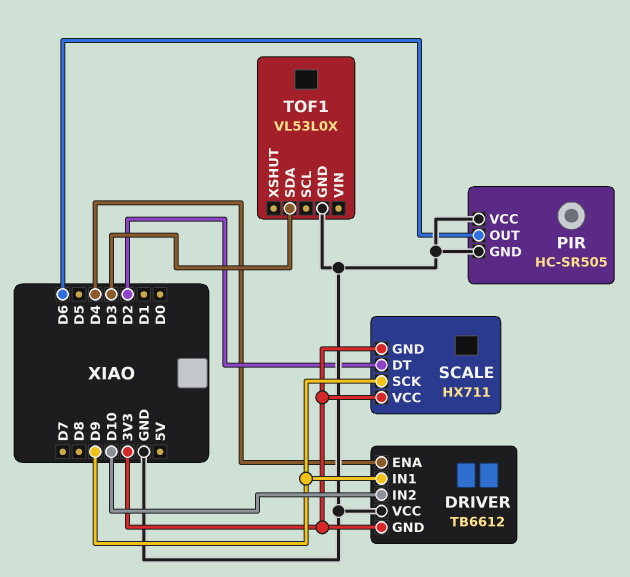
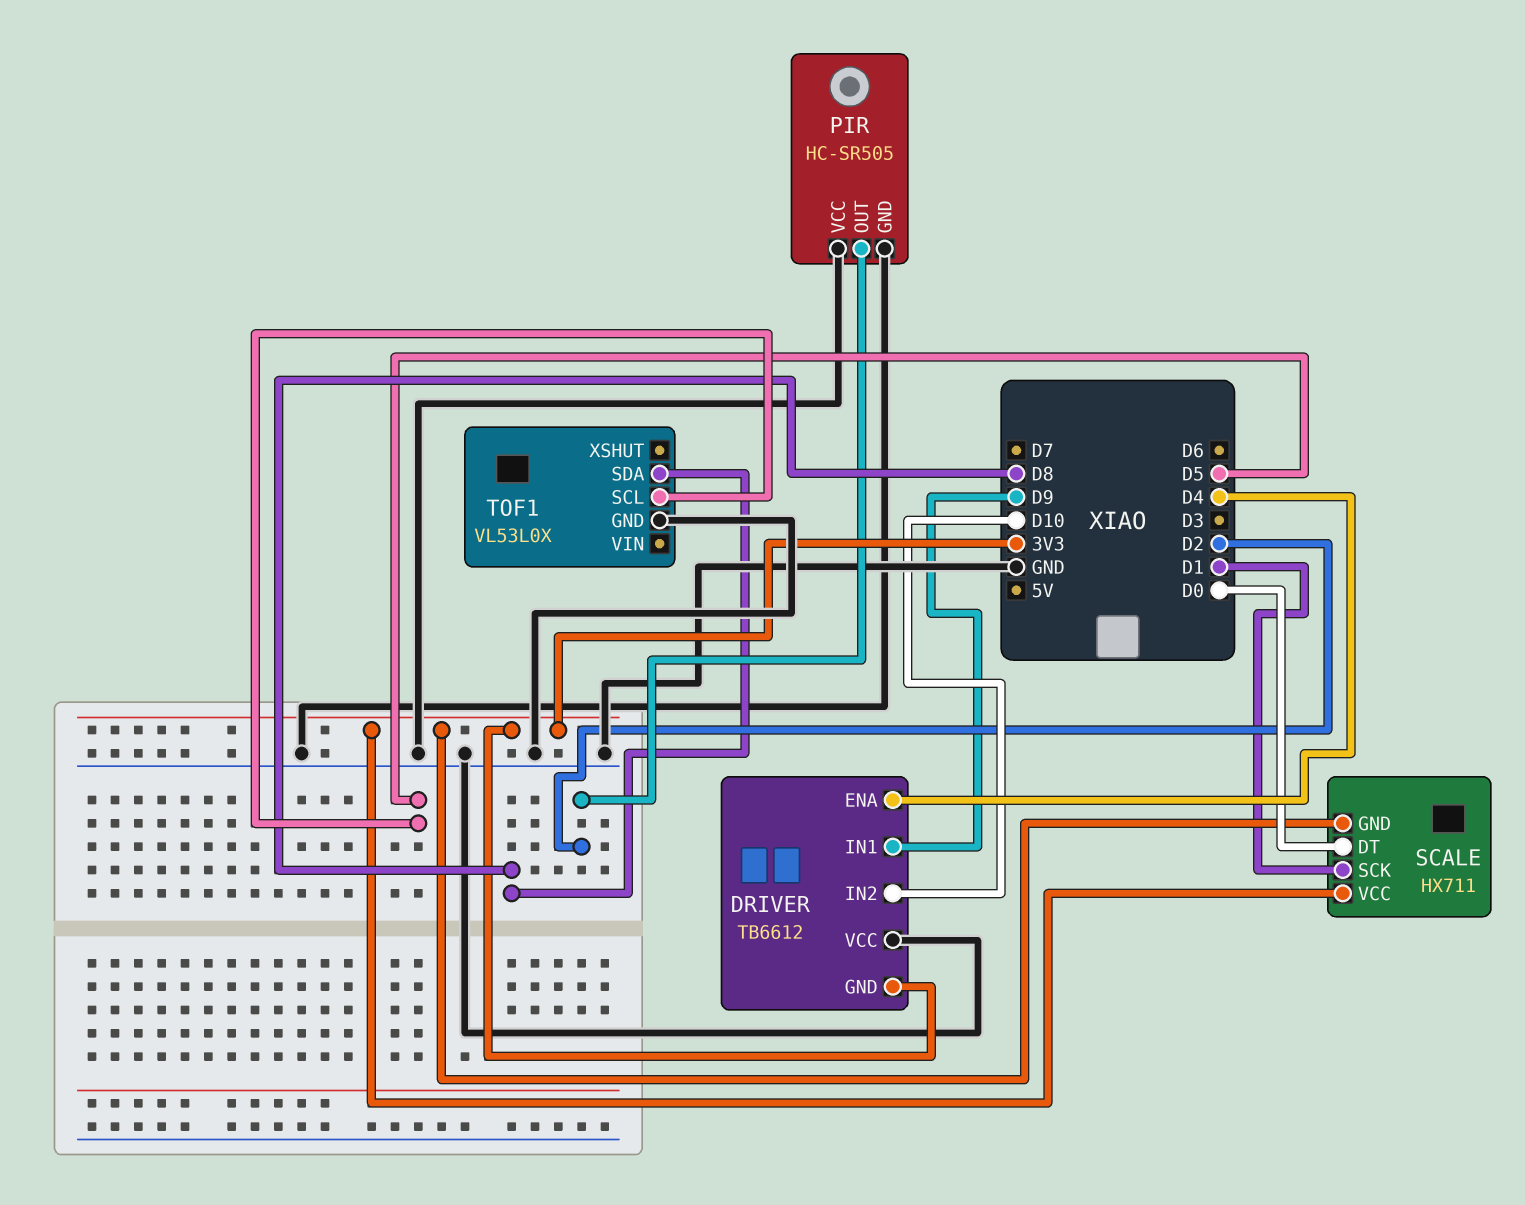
PIR pin OUT: D6 -> D2
SCALE pin DT: D2 -> D0
SCALE pin SCK: D9 -> D1
TOF1 pin SCL: none -> D5
TOF1 pin SDA: D3 -> D8

